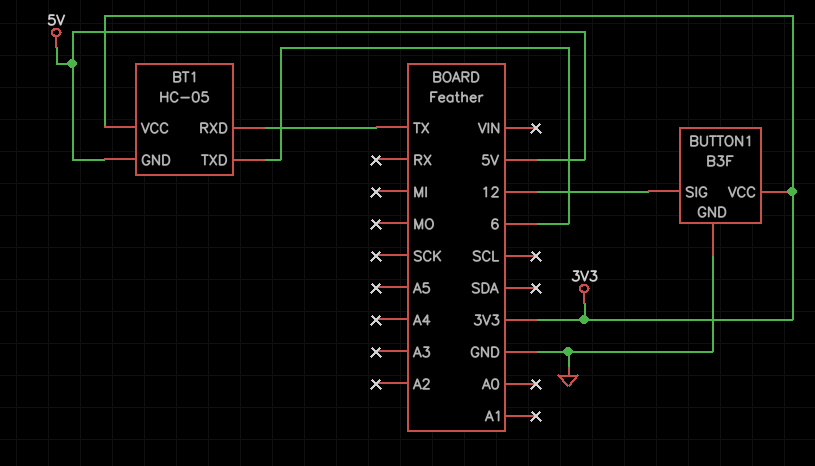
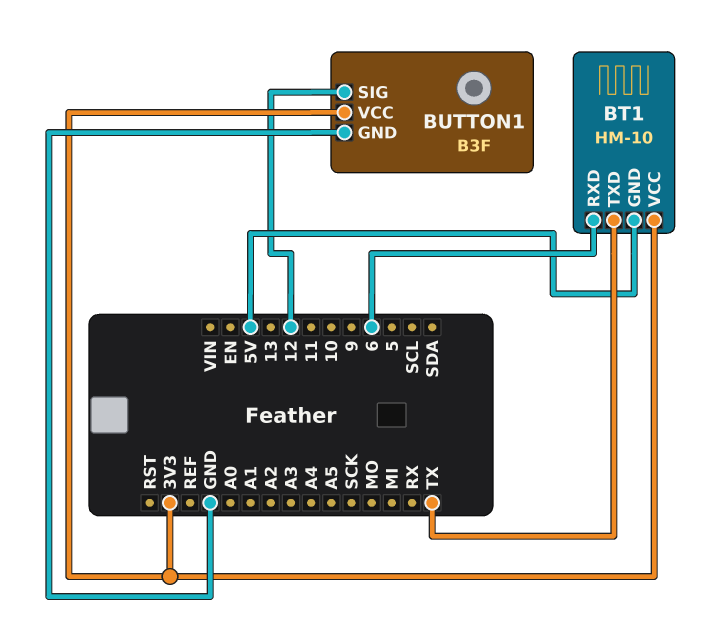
BT1: HC-05 -> HM-10
BT1 pin RXD: TX -> 6
BT1 pin TXD: 6 -> TX

